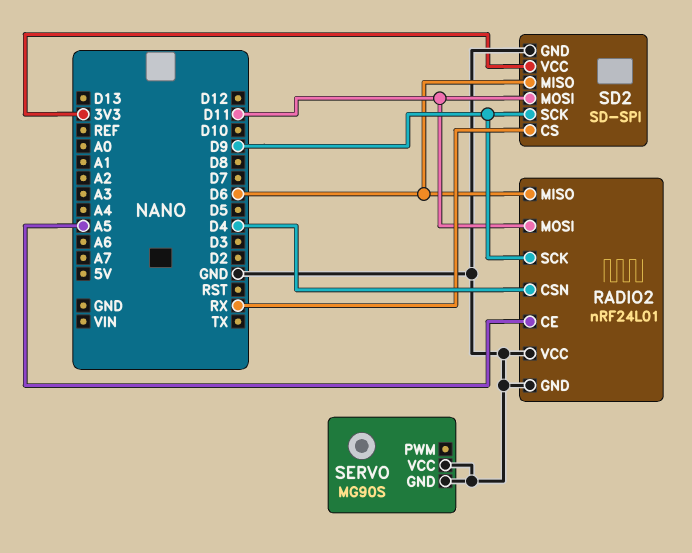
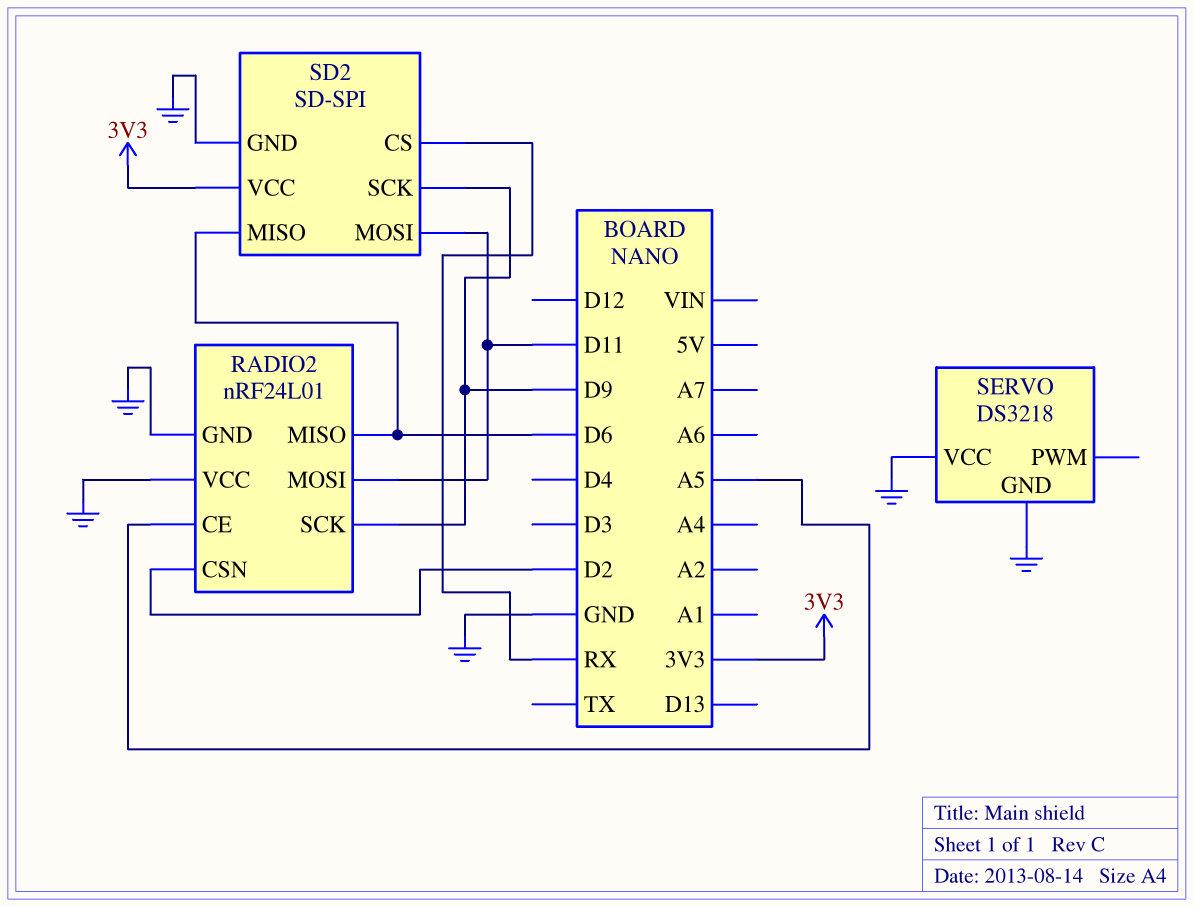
RADIO2 pin CSN: D4 -> D2
SERVO: MG90S -> DS3218

